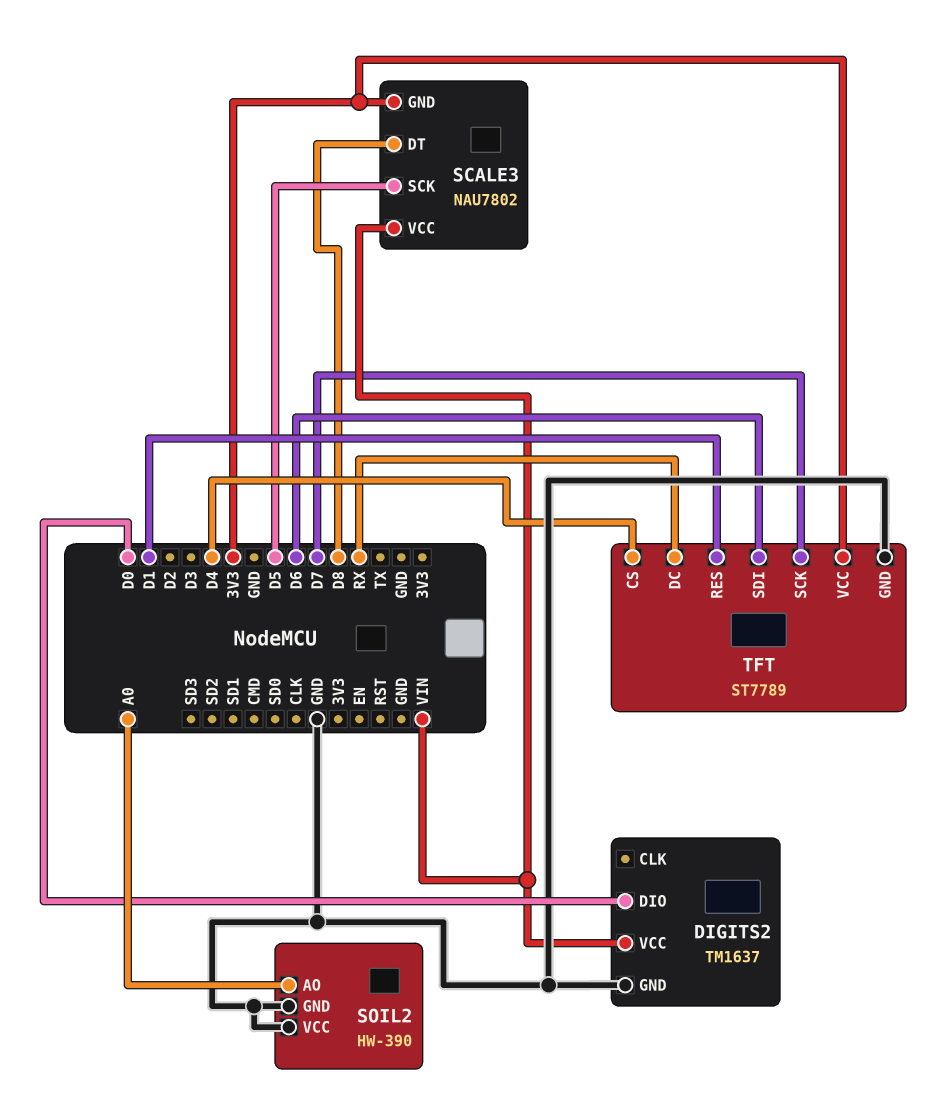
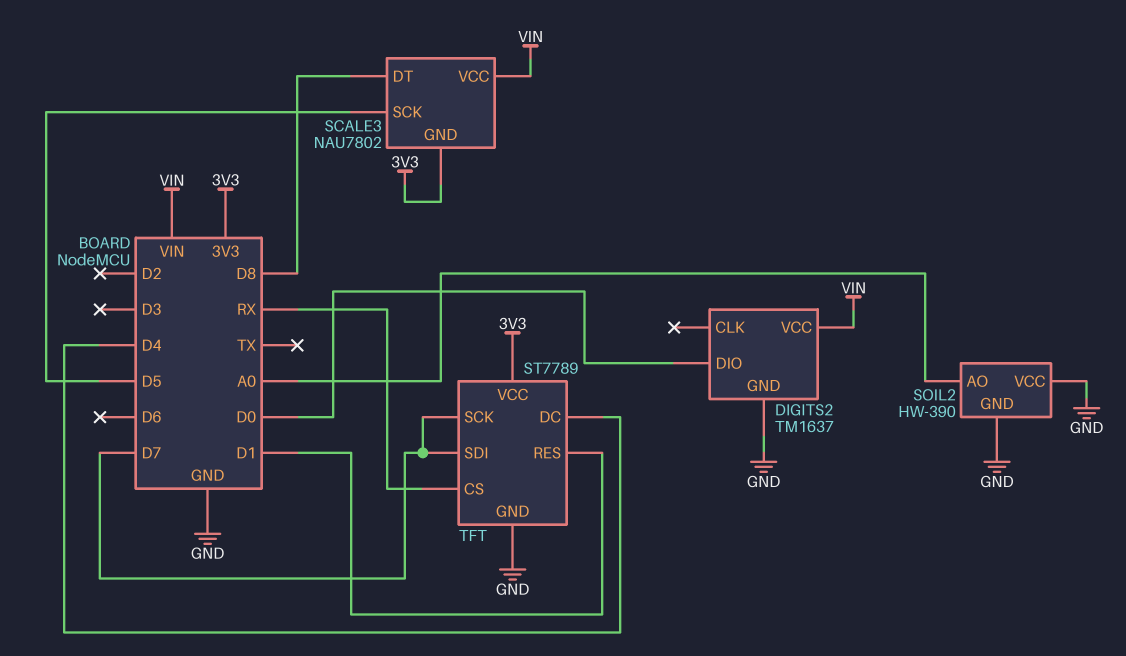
TFT pin CS: D4 -> RX
TFT pin DC: RX -> D4
TFT pin SDI: D6 -> D7

